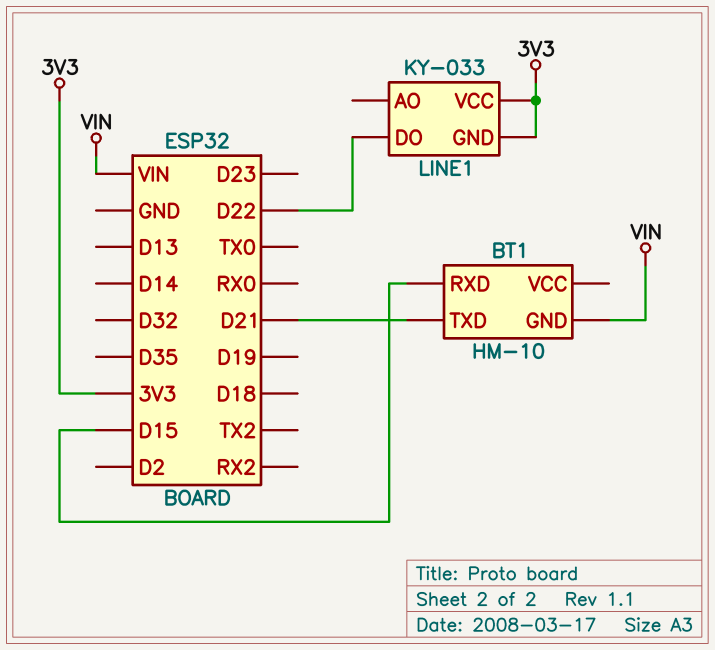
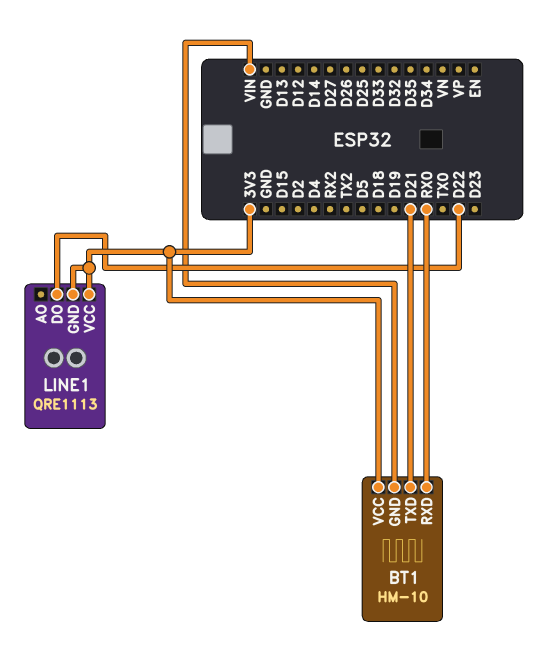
BT1 pin RXD: D15 -> RX0
BT1 pin VCC: none -> 3V3
LINE1: KY-033 -> QRE1113

